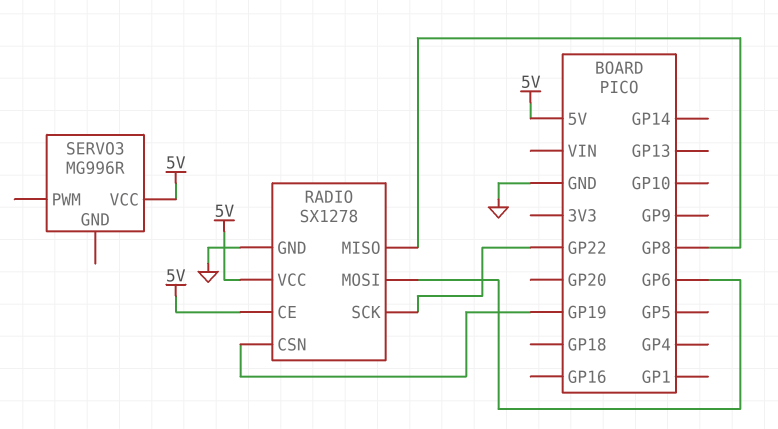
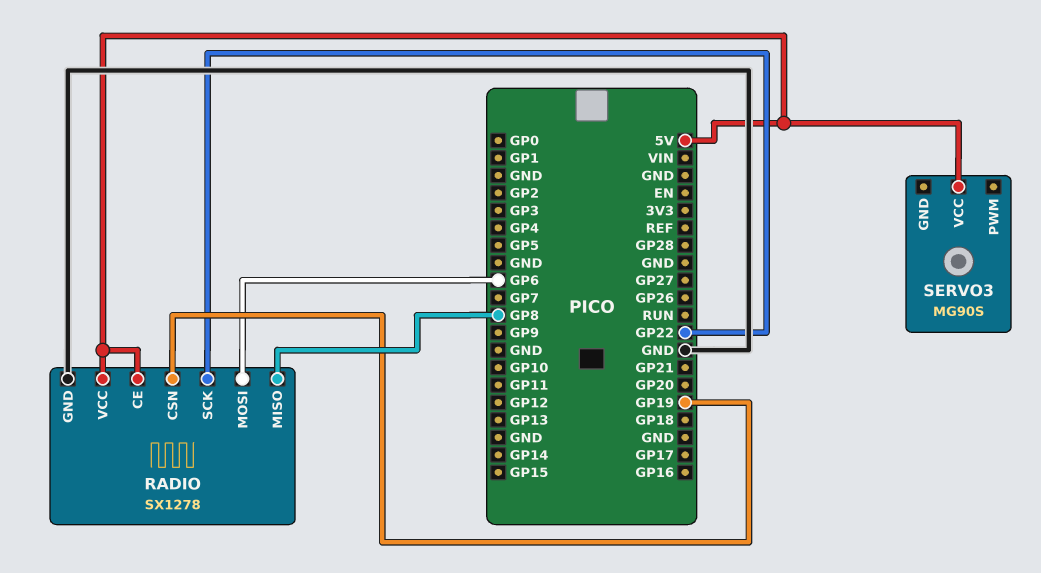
SERVO3: MG996R -> MG90S

